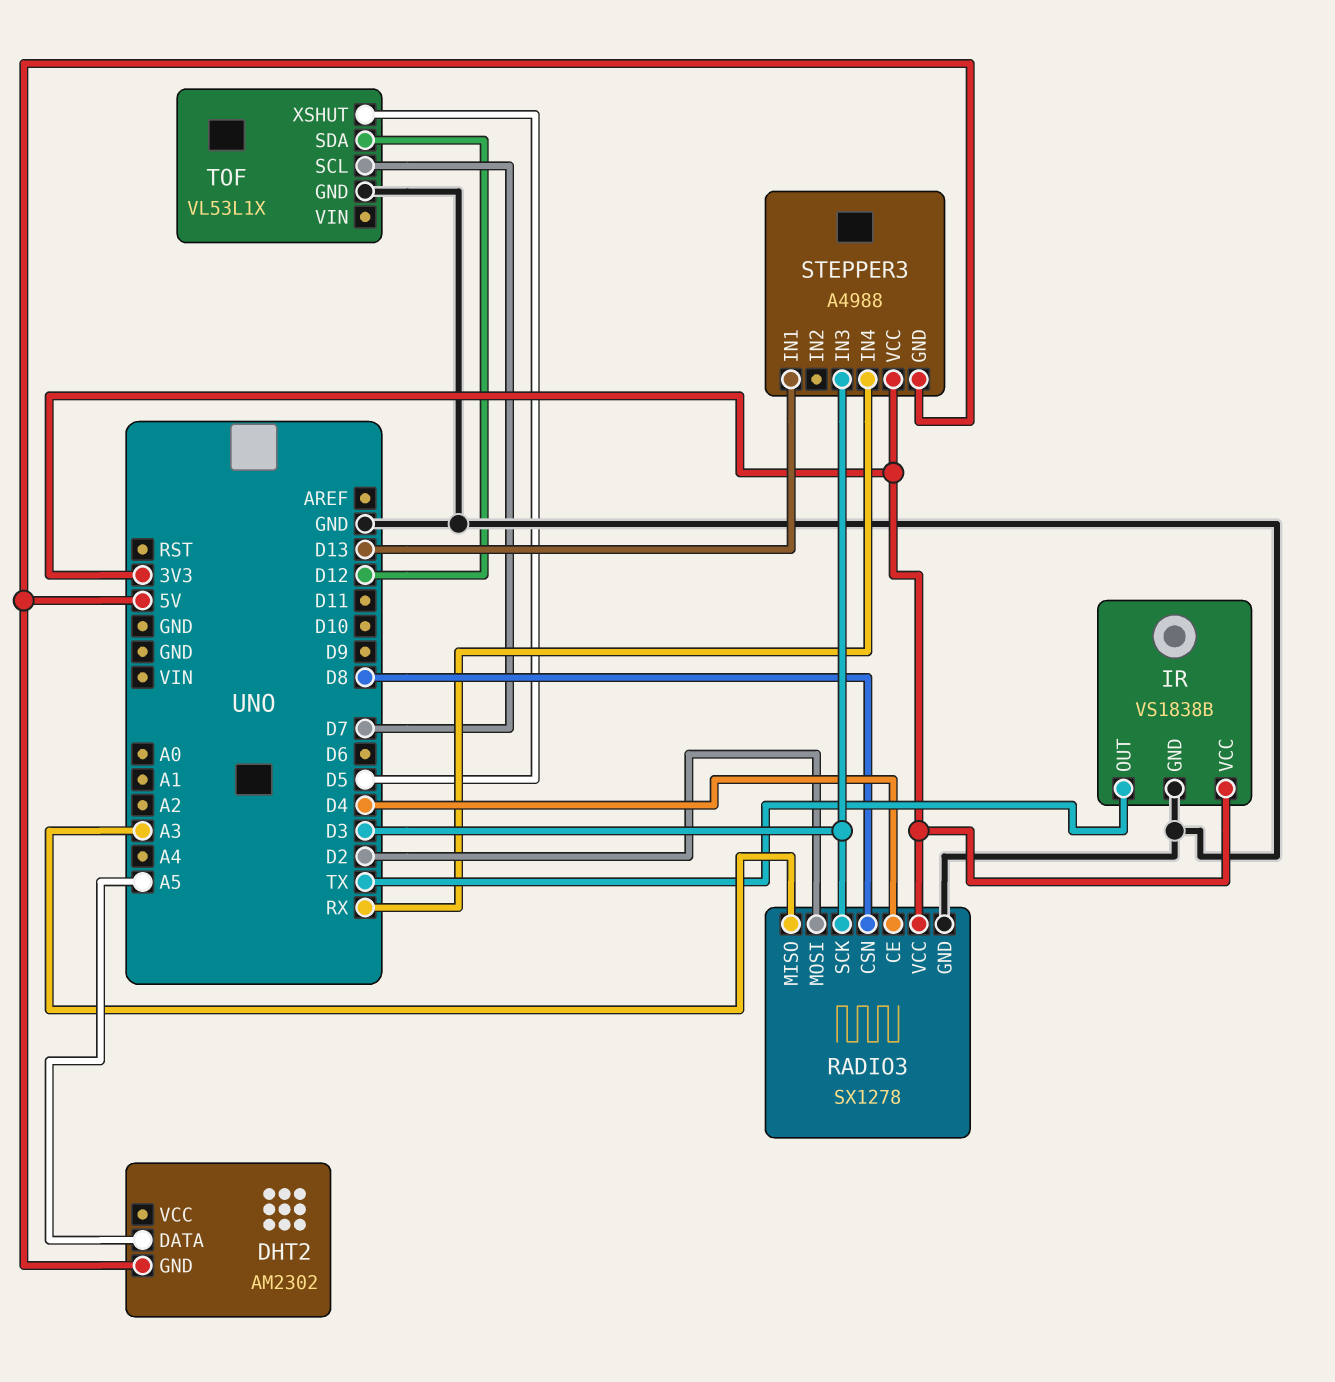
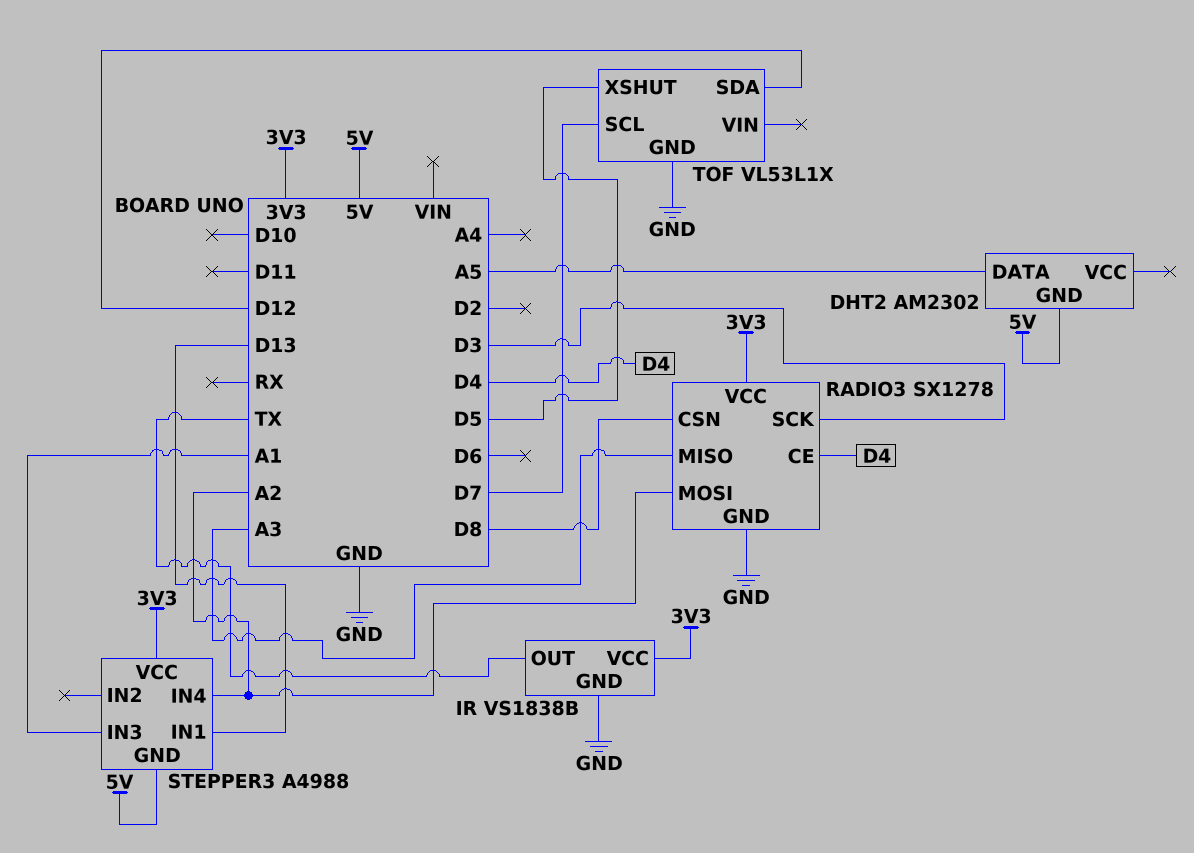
RADIO3 pin MOSI: D2 -> A2
STEPPER3 pin IN3: D3 -> A1
STEPPER3 pin IN4: RX -> A2

